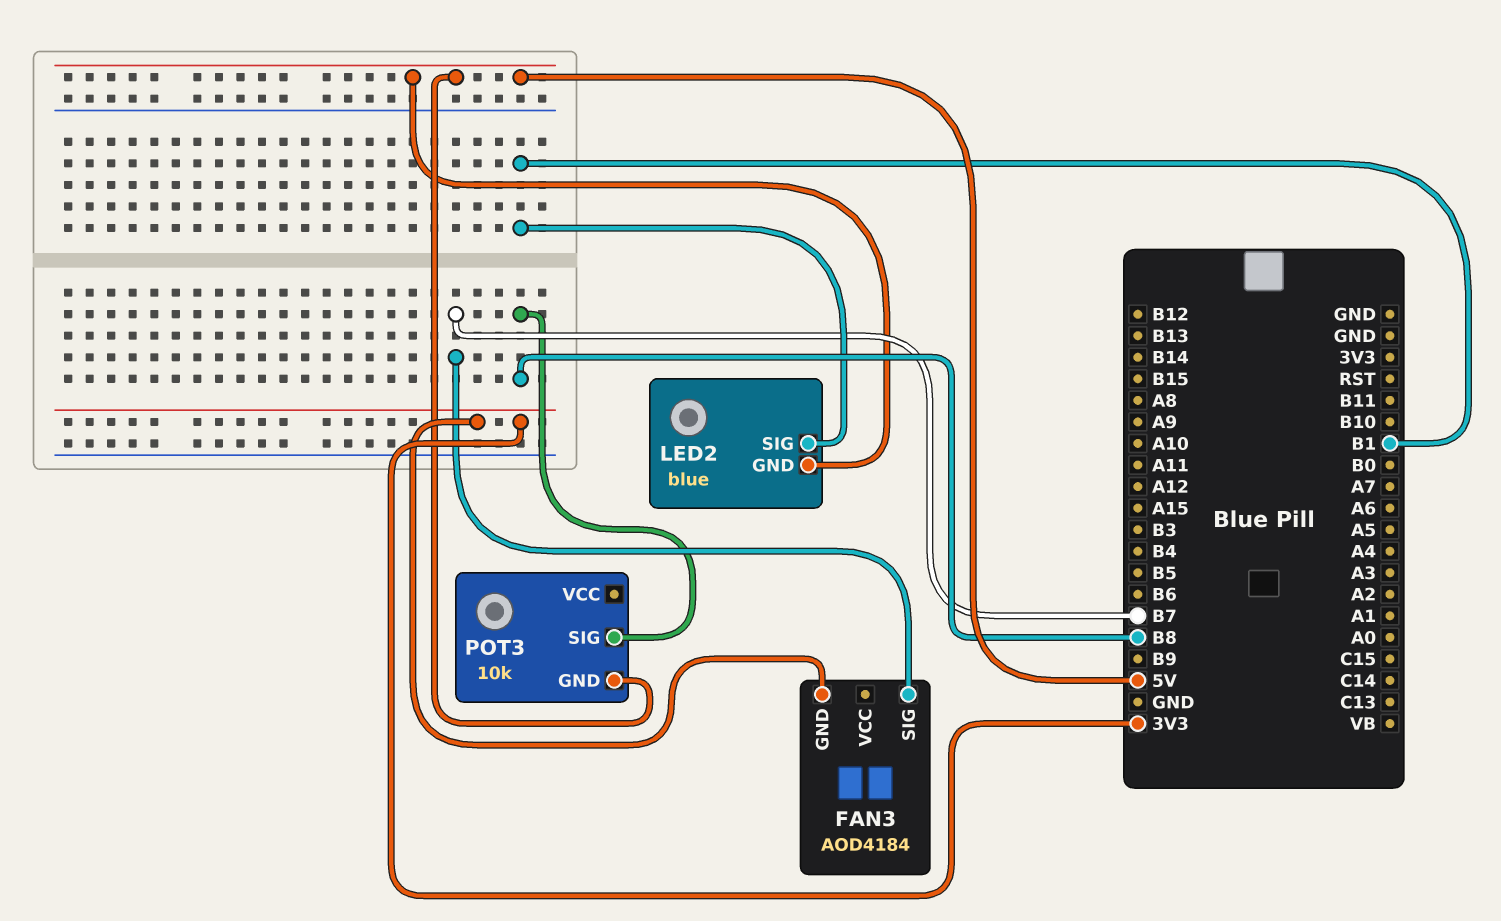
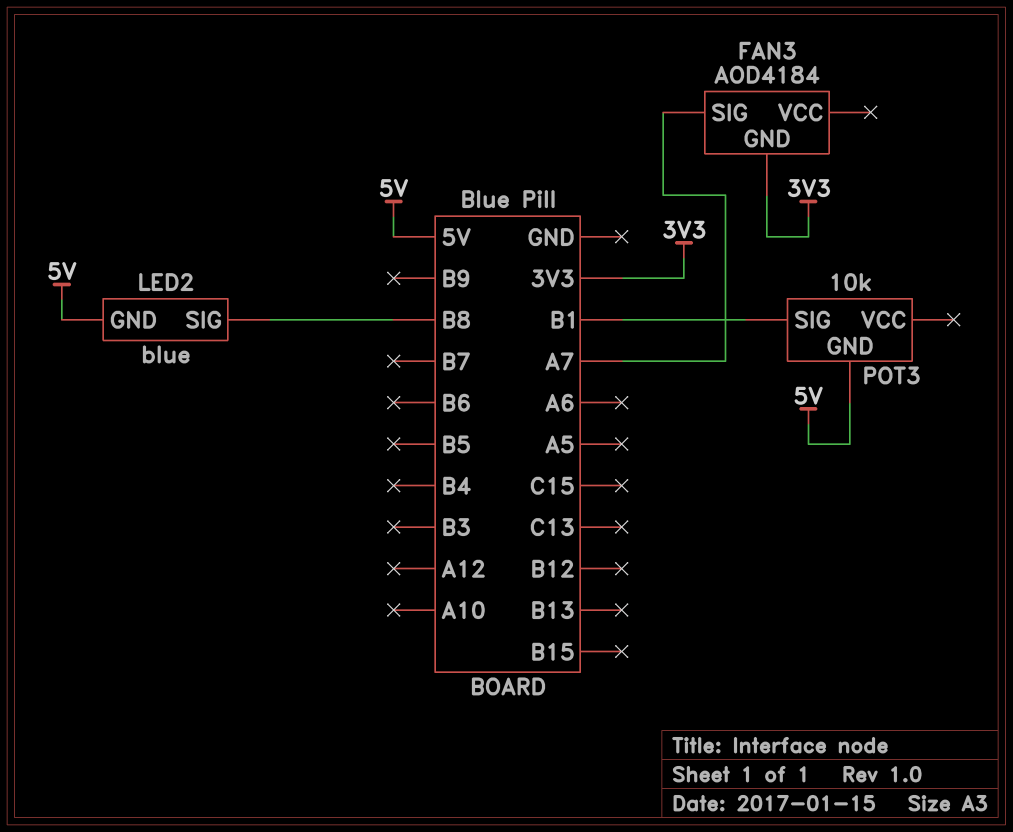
FAN3 pin SIG: B7 -> A7
LED2 pin SIG: B1 -> B8
POT3 pin SIG: B8 -> B1

